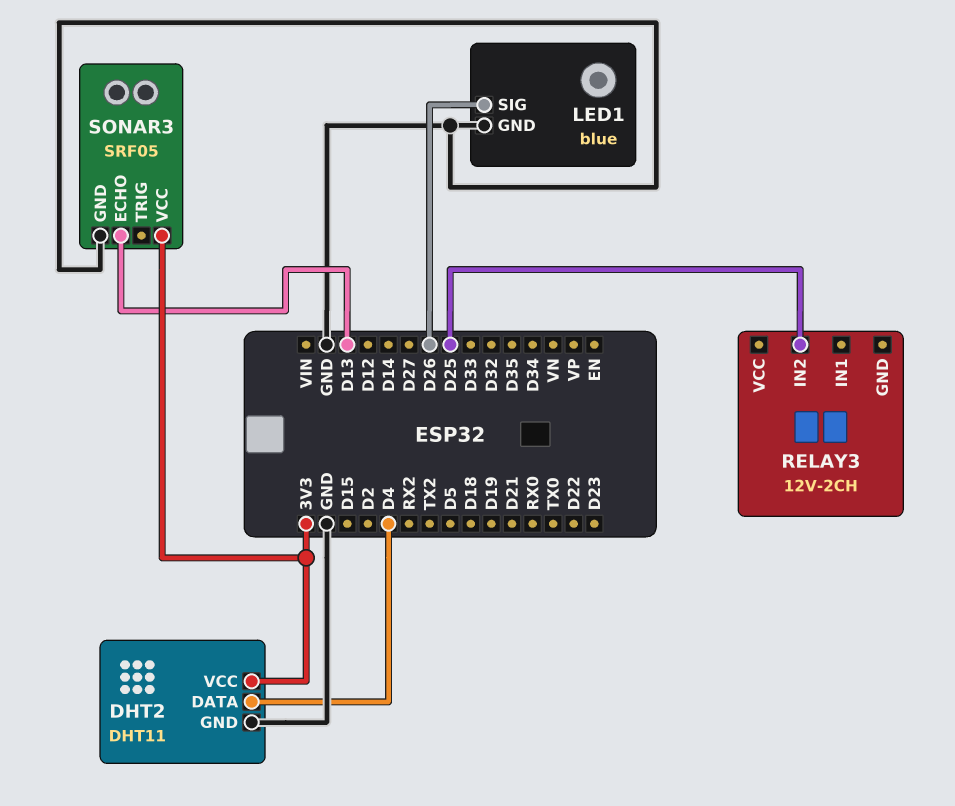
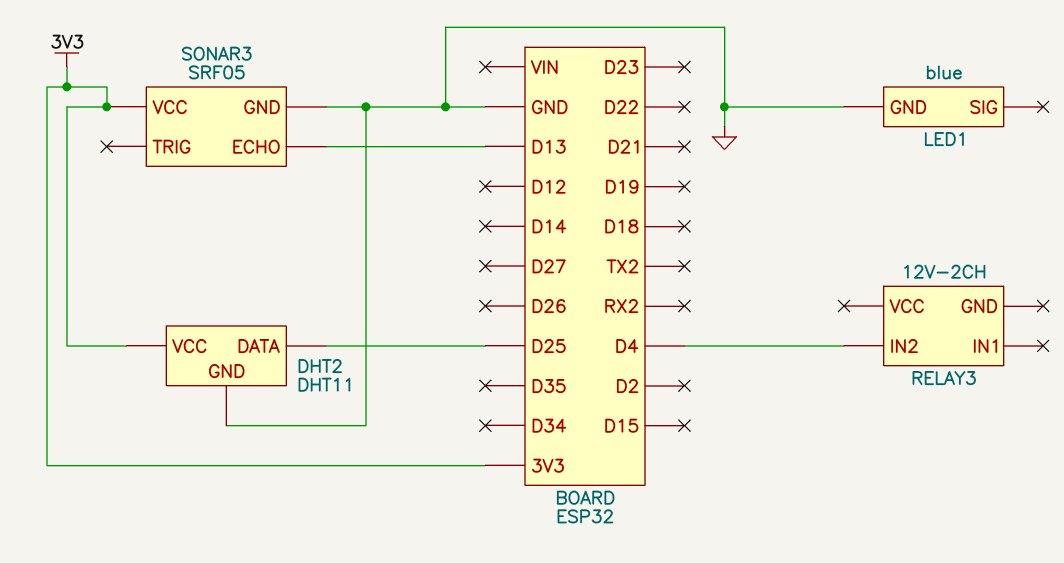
DHT2 pin DATA: D4 -> D25
LED1 pin SIG: D26 -> none
RELAY3 pin IN2: D25 -> D4

